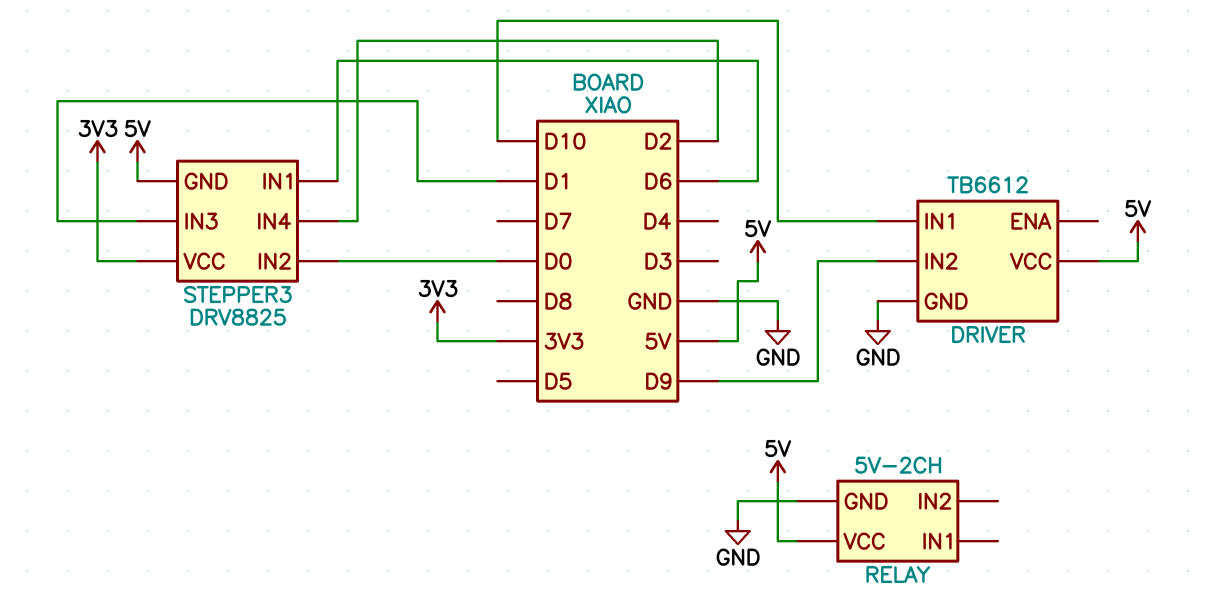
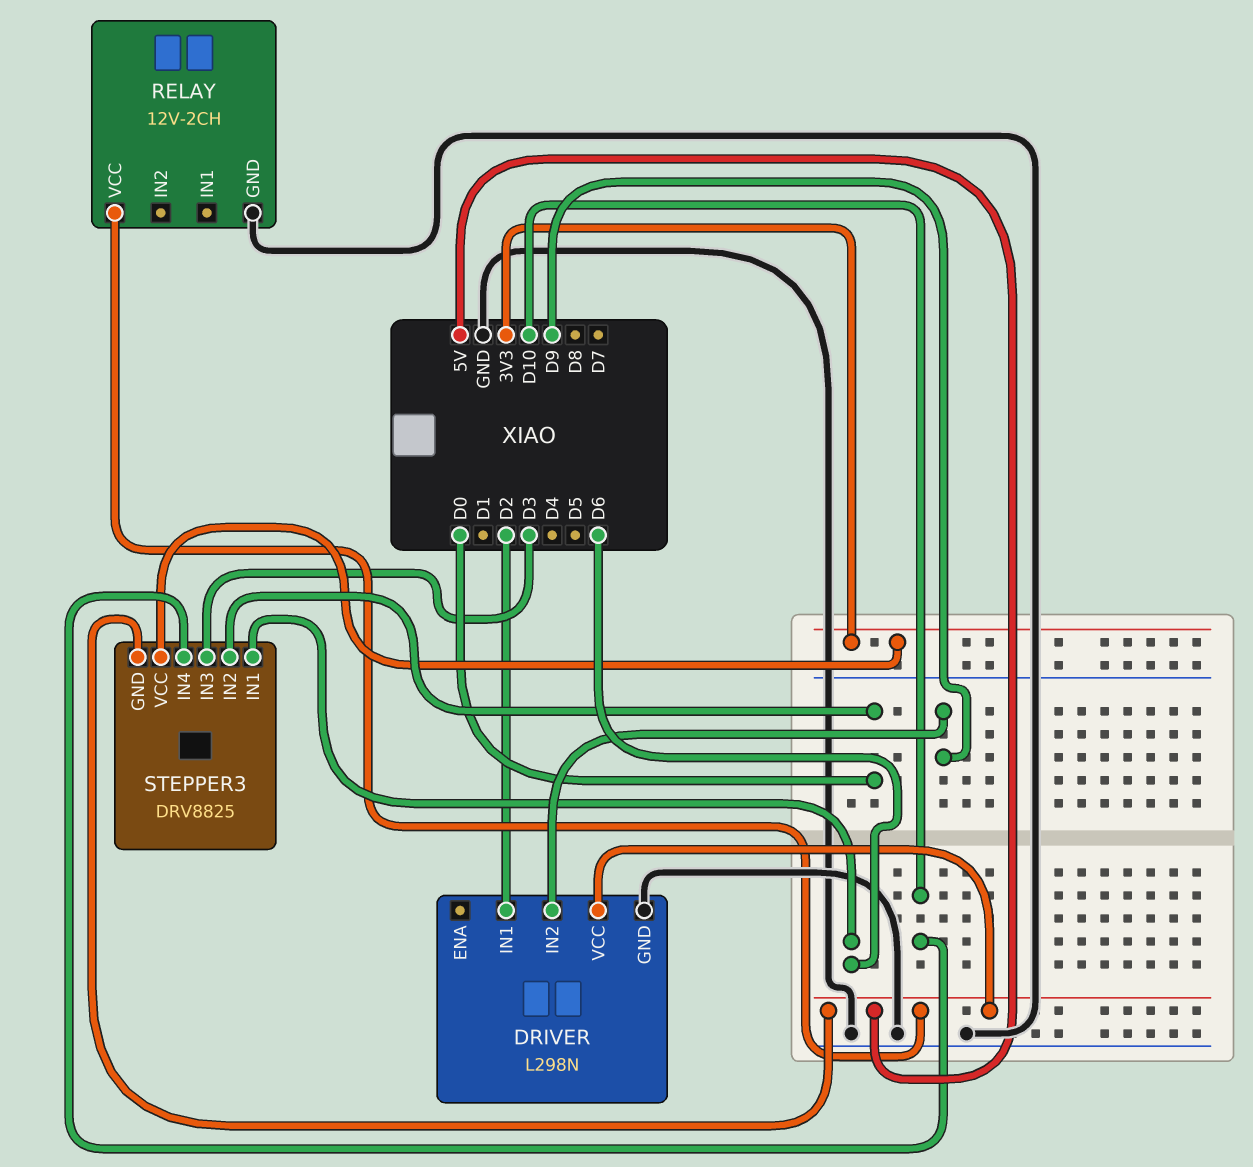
DRIVER: TB6612 -> L298N
DRIVER pin IN1: D10 -> D2
RELAY: 5V-2CH -> 12V-2CH
STEPPER3 pin IN3: D1 -> D3
STEPPER3 pin IN4: D2 -> D10

